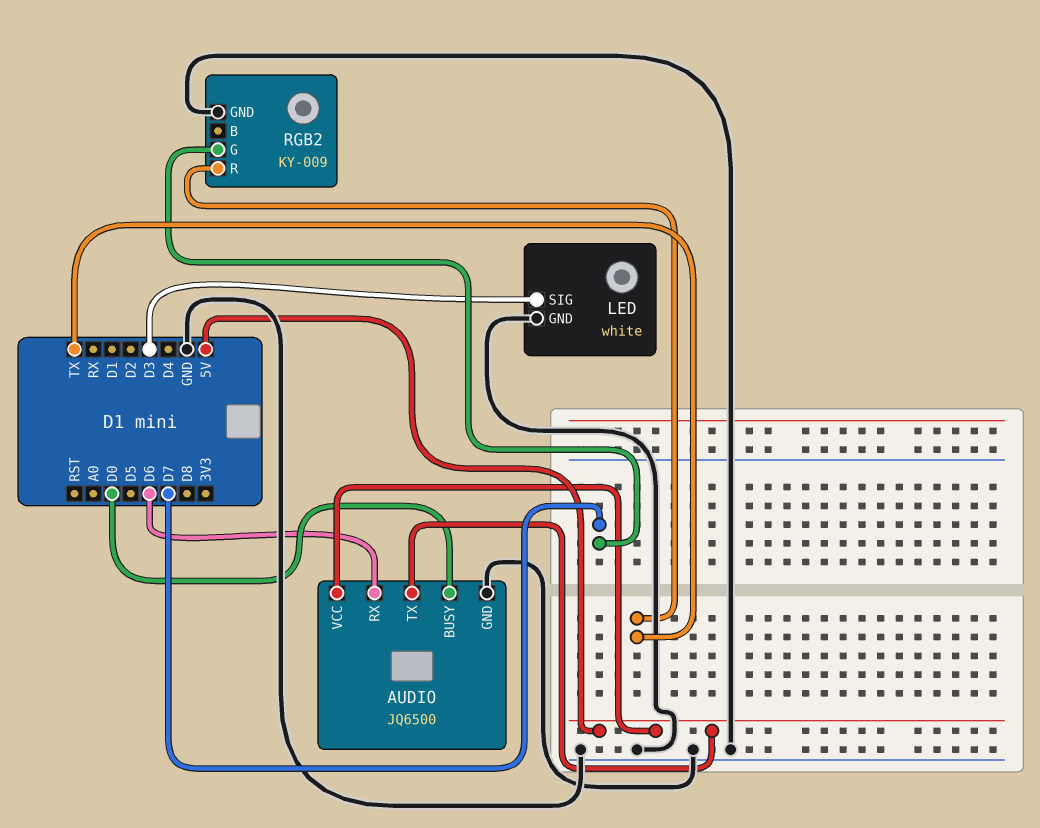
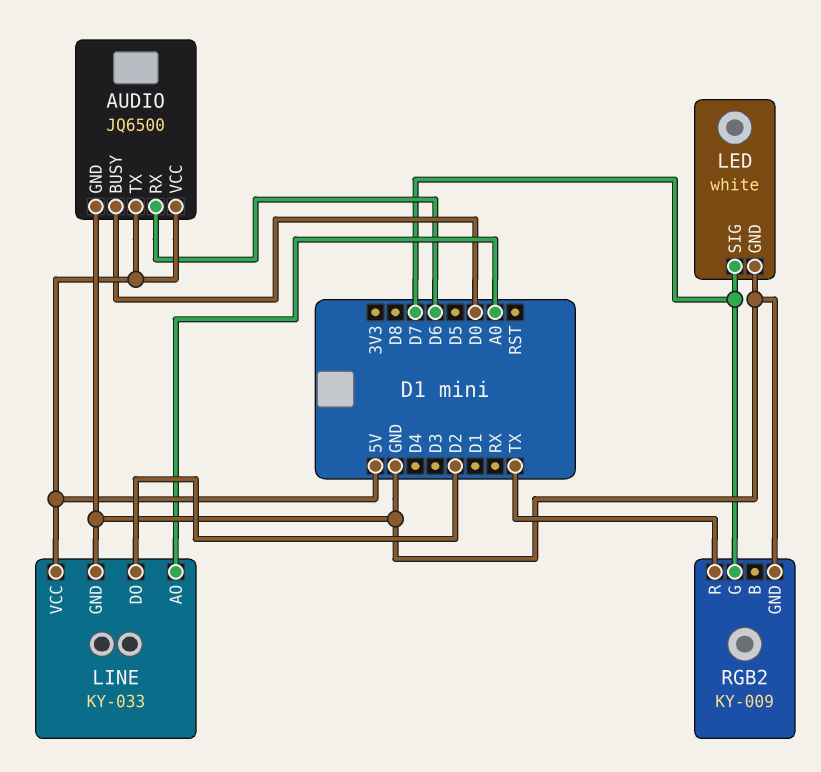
LED pin SIG: D3 -> D7
LINE: none -> KY-033
LINE pin AO: none -> A0
LINE pin DO: none -> D2
LINE pin GND: none -> GND
LINE pin VCC: none -> 5V

